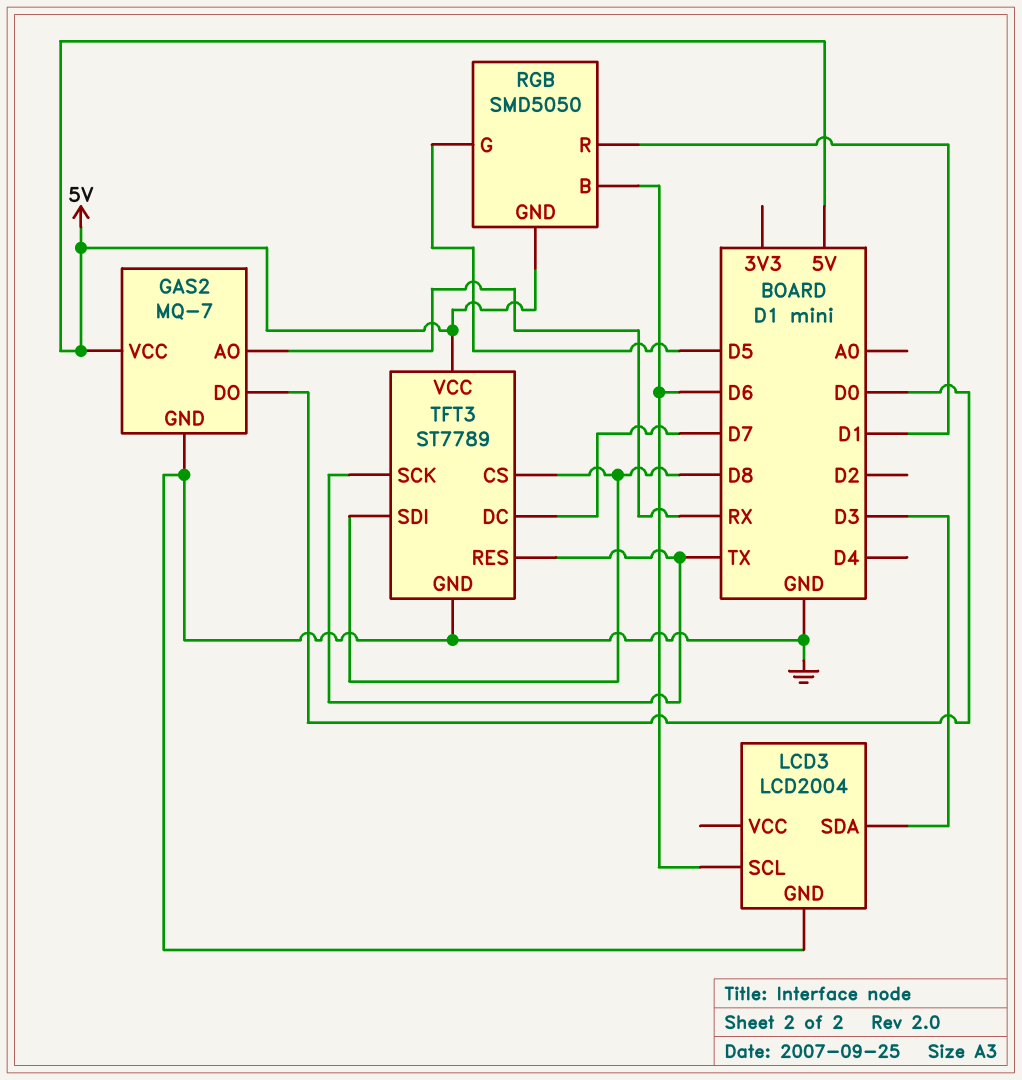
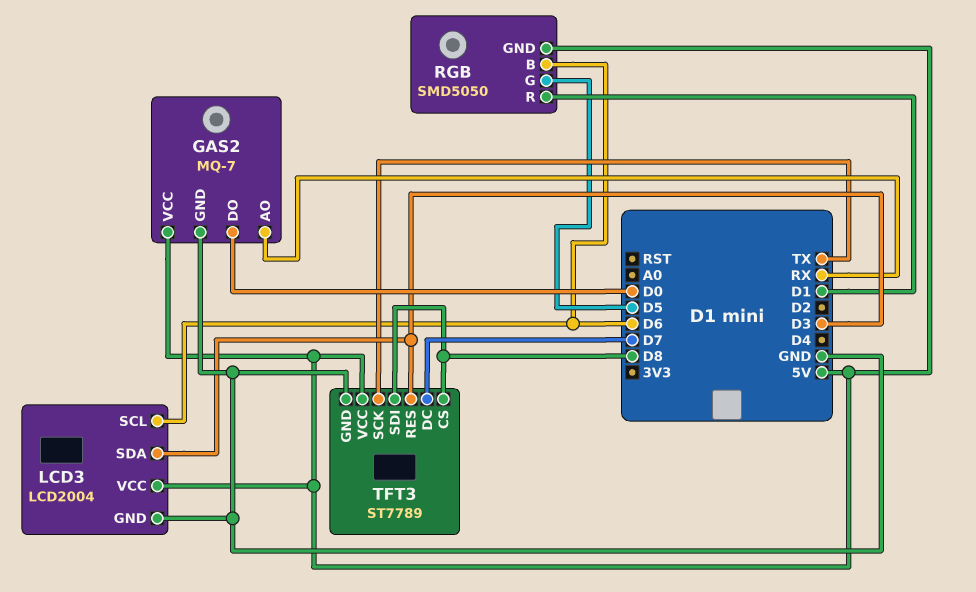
LCD3 pin VCC: none -> 5V
TFT3 pin RES: TX -> D3

